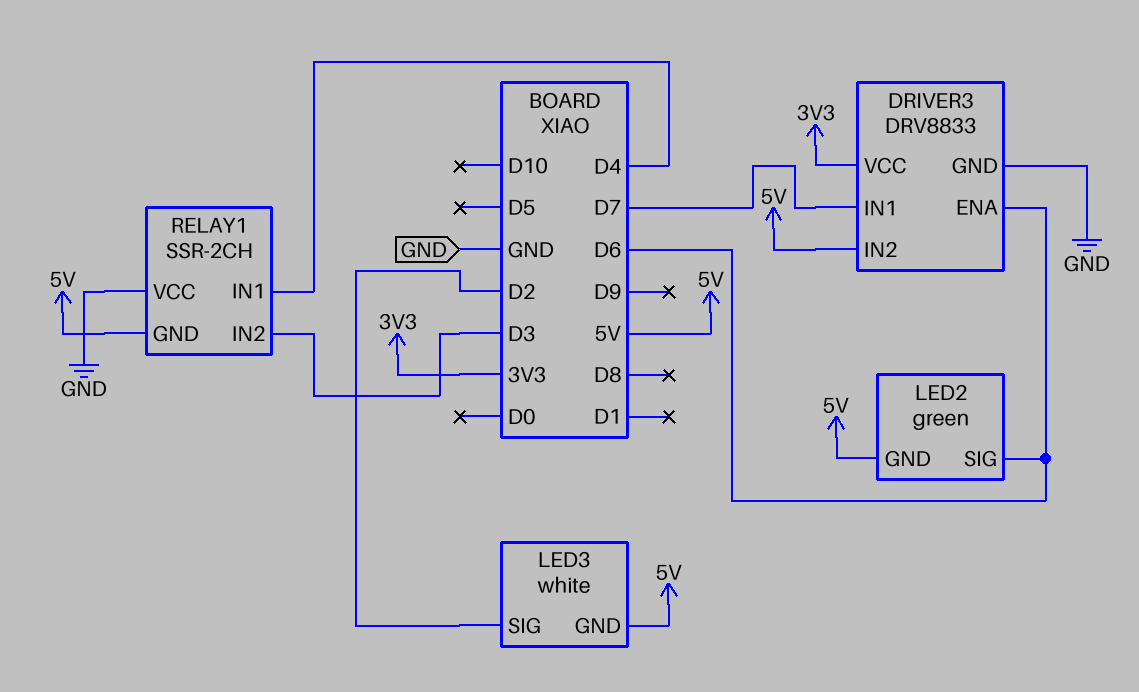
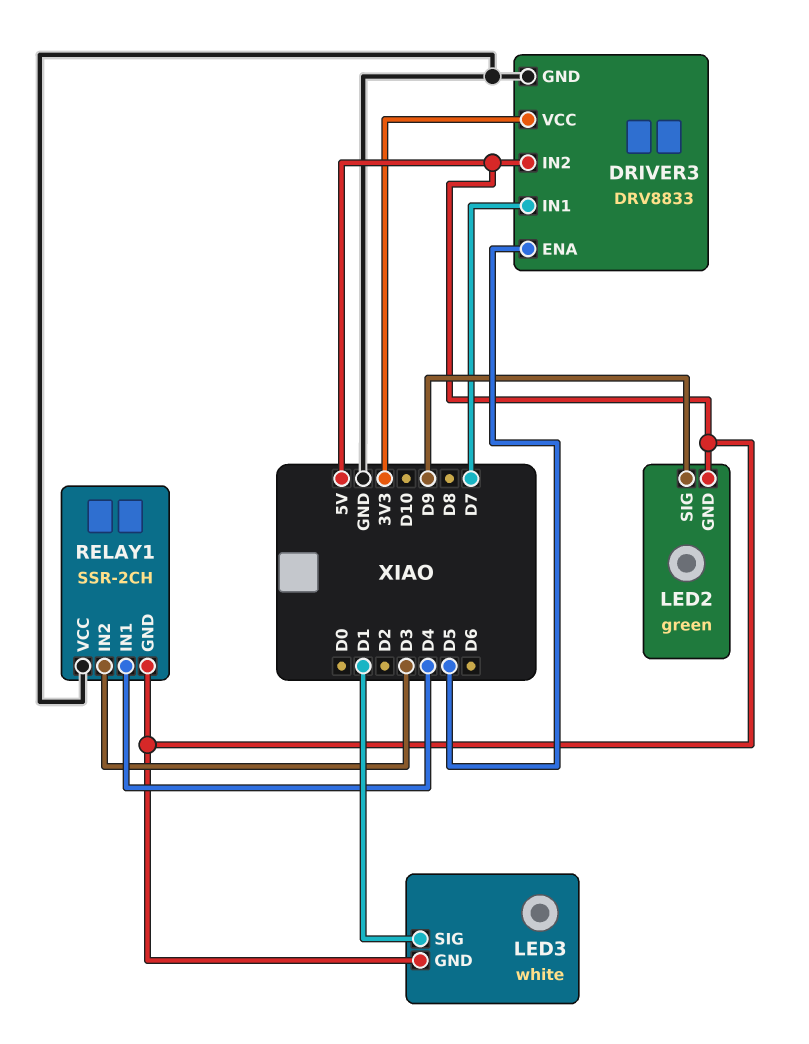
DRIVER3 pin ENA: D6 -> D5
LED2 pin SIG: D6 -> D9
LED3 pin SIG: D2 -> D1

